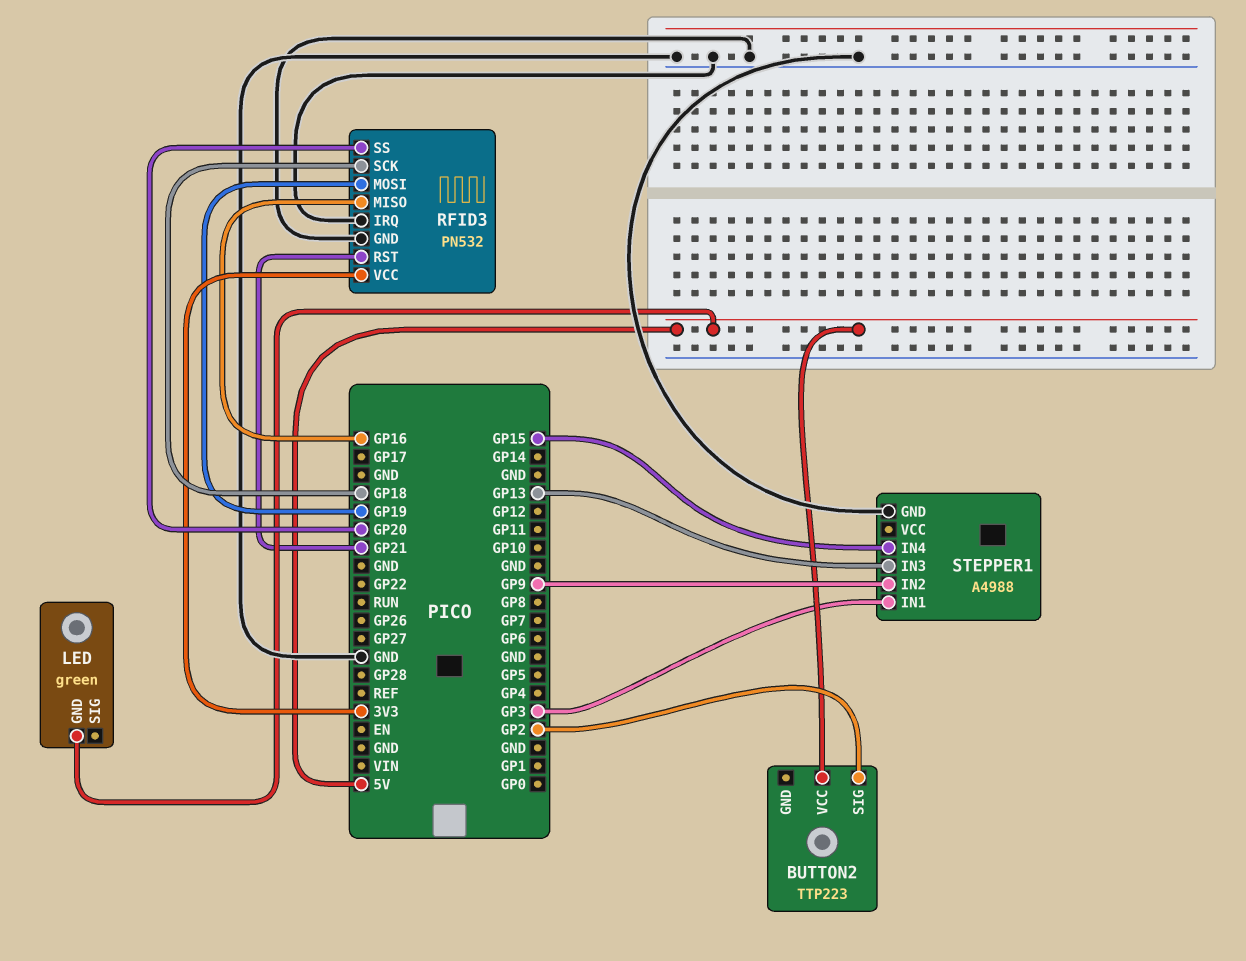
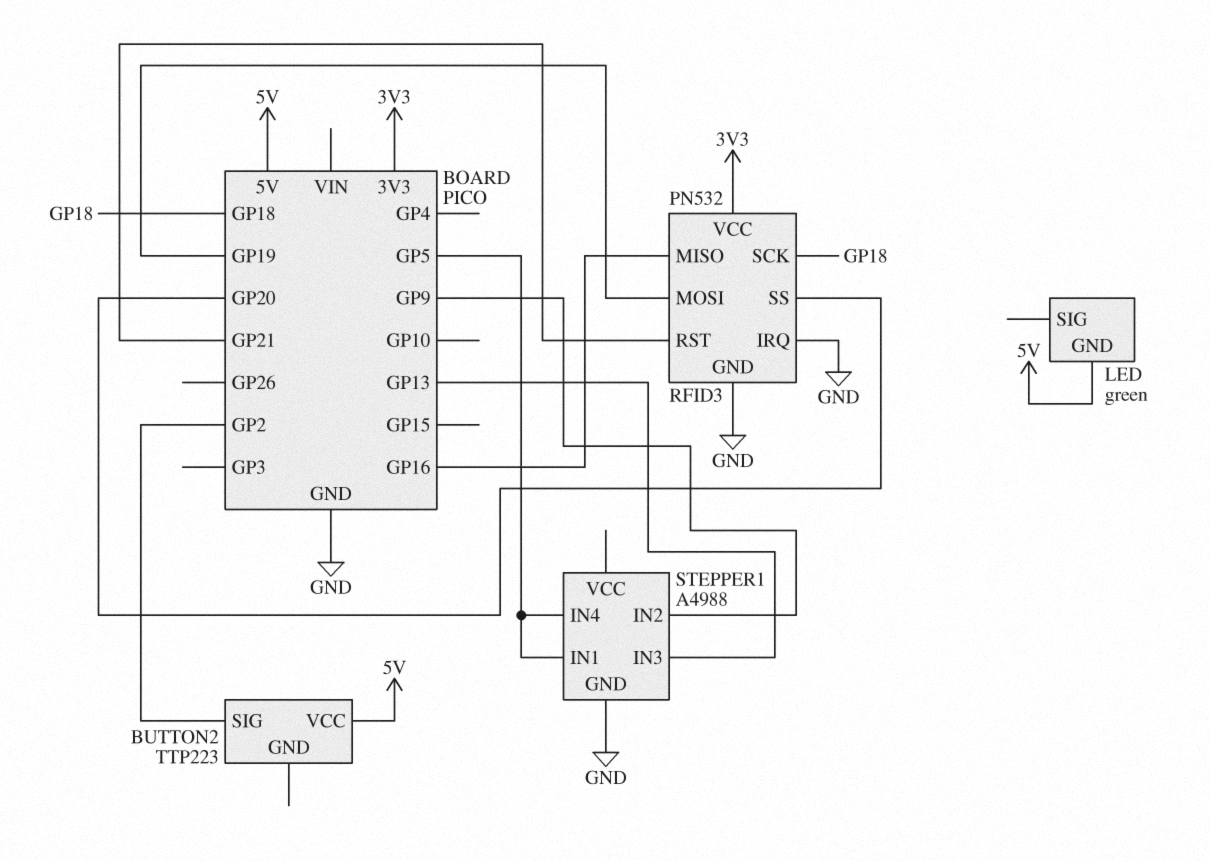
STEPPER1 pin IN1: GP3 -> GP5
STEPPER1 pin IN4: GP15 -> GP5

